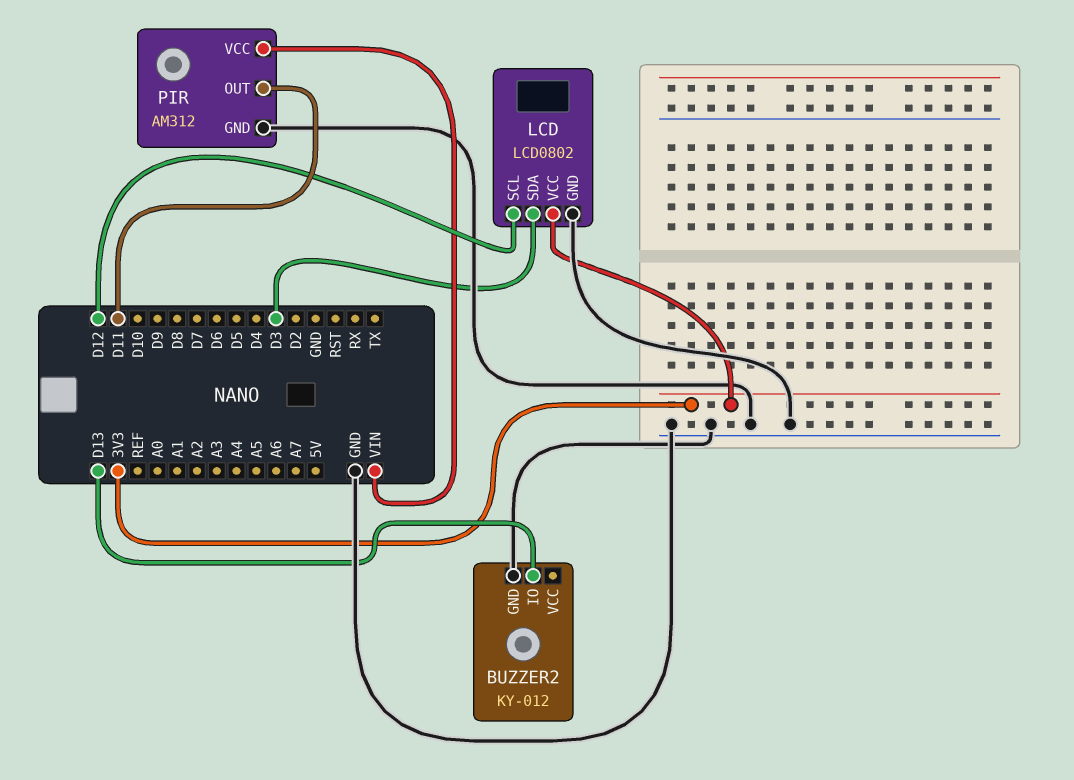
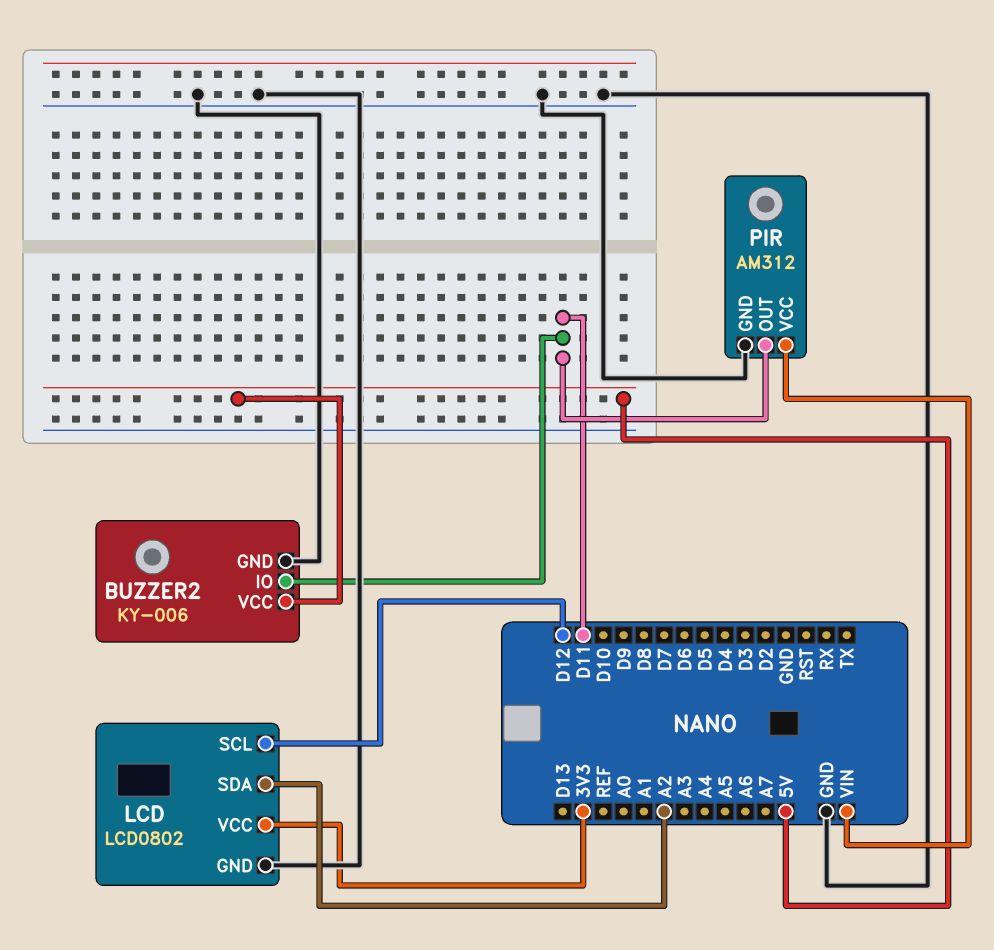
BUZZER2: KY-012 -> KY-006
BUZZER2 pin IO: D13 -> D11
BUZZER2 pin VCC: none -> 5V
LCD pin SDA: D3 -> A2

